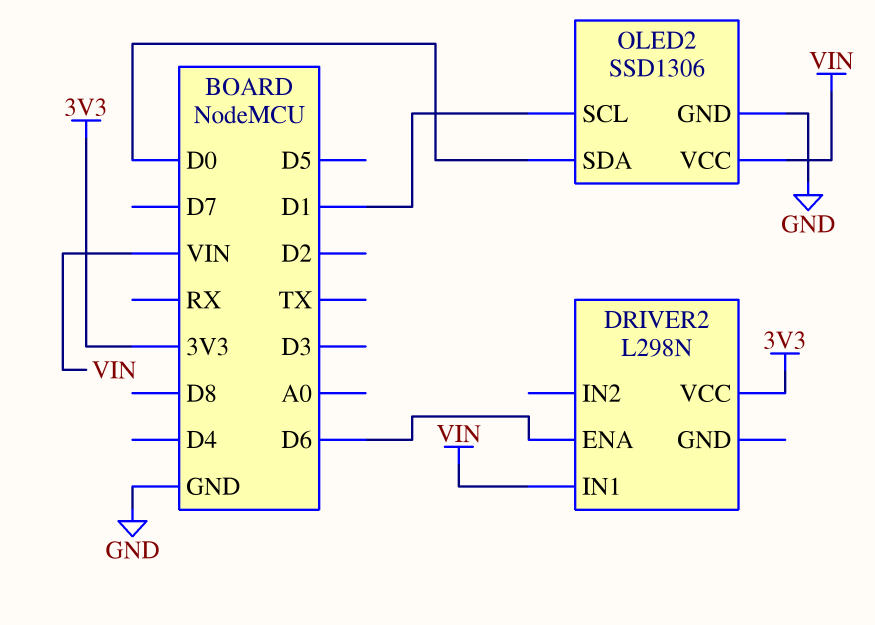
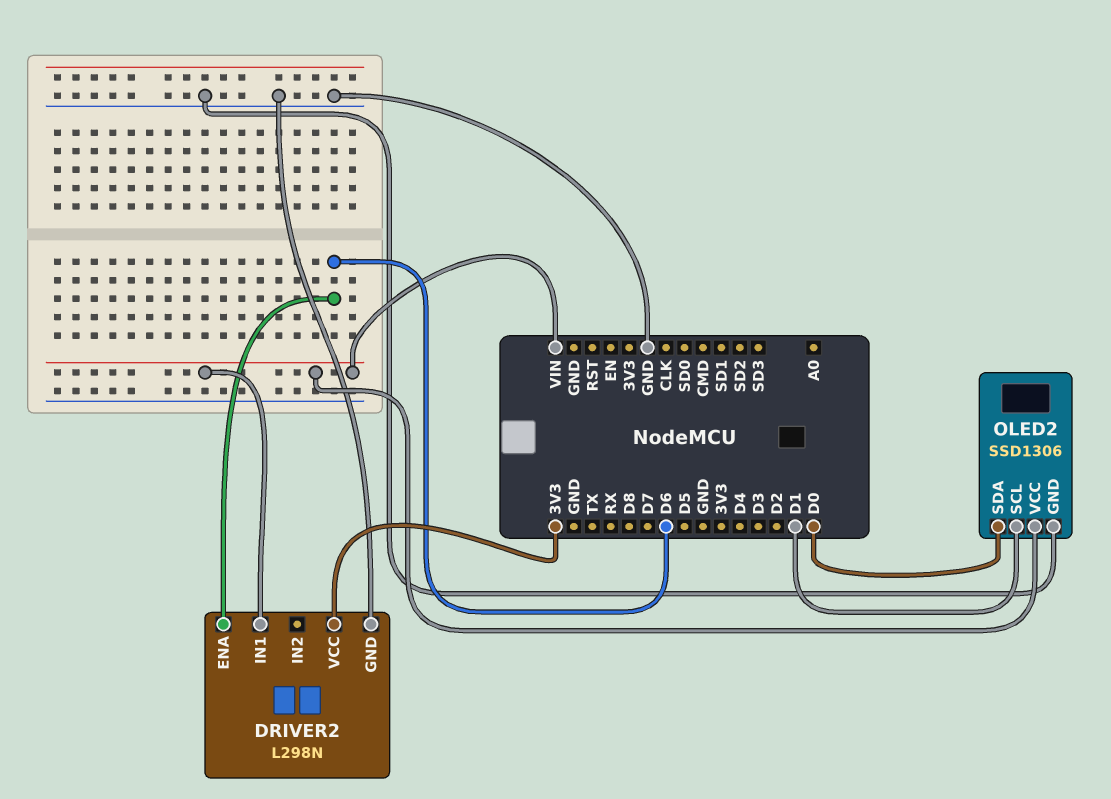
DRIVER2 pin GND: none -> GND

